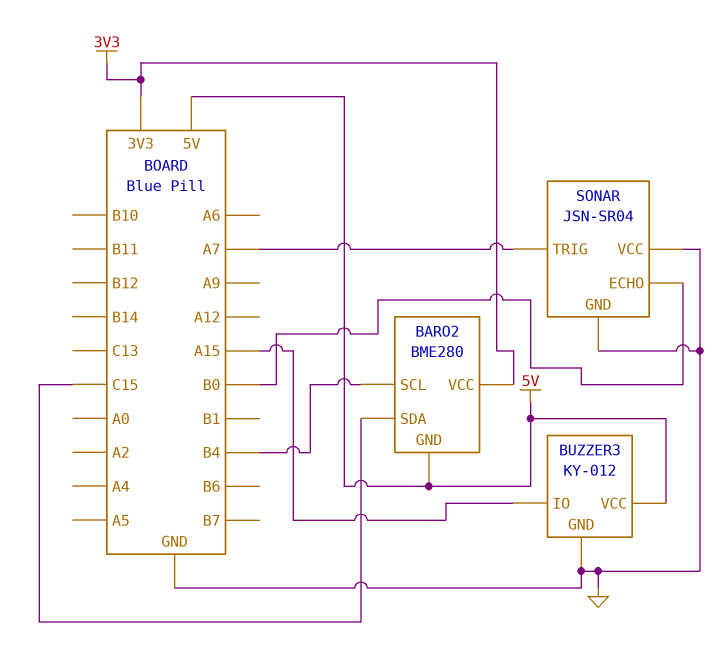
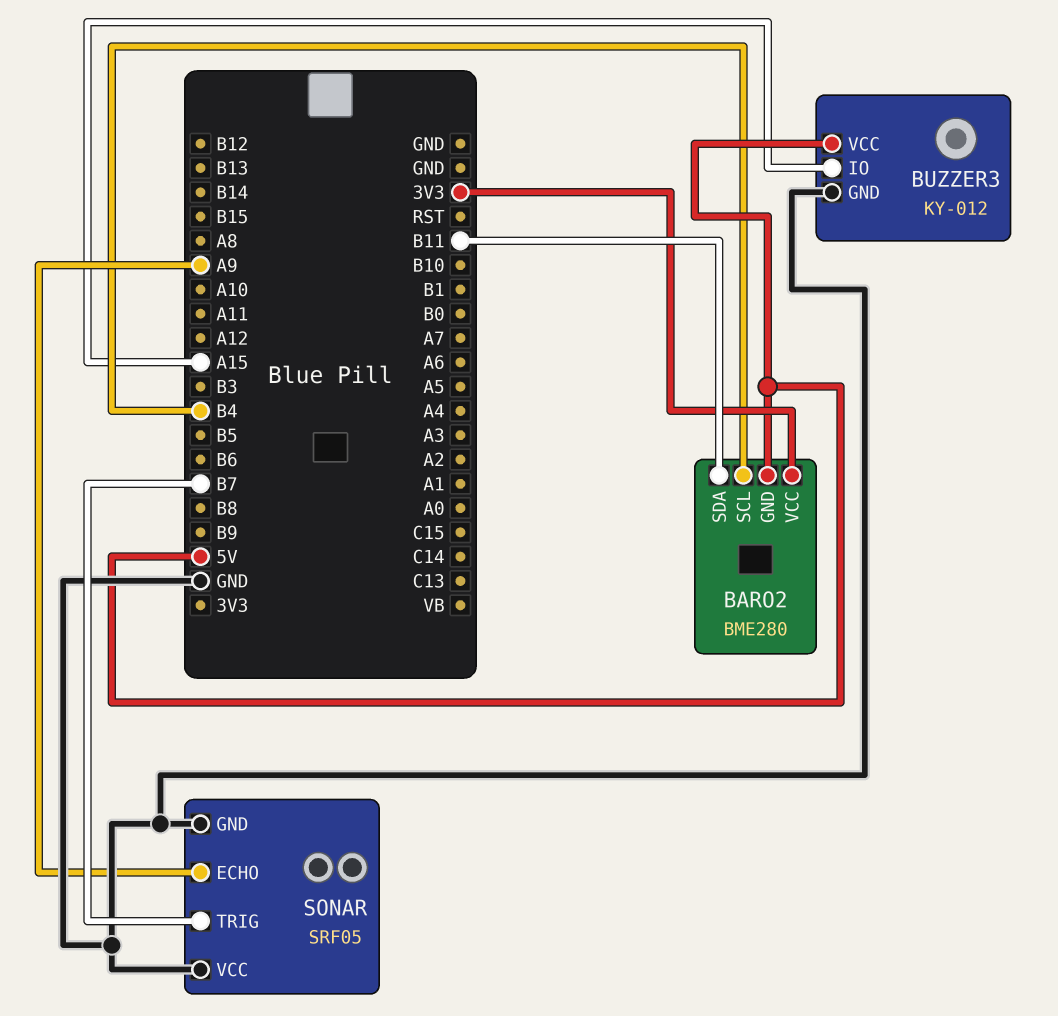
BARO2 pin SDA: C15 -> B11
SONAR: JSN-SR04 -> SRF05
SONAR pin ECHO: B0 -> A9
SONAR pin TRIG: A7 -> B7

